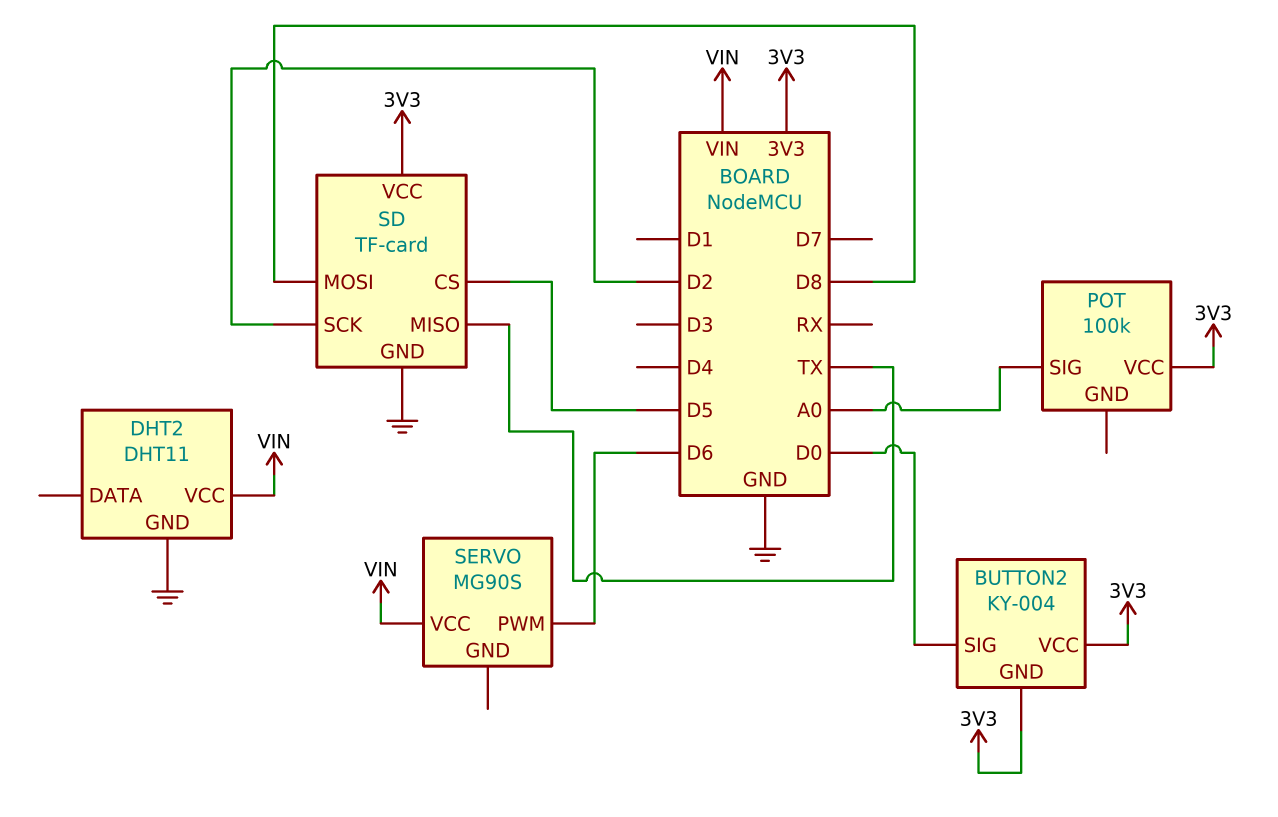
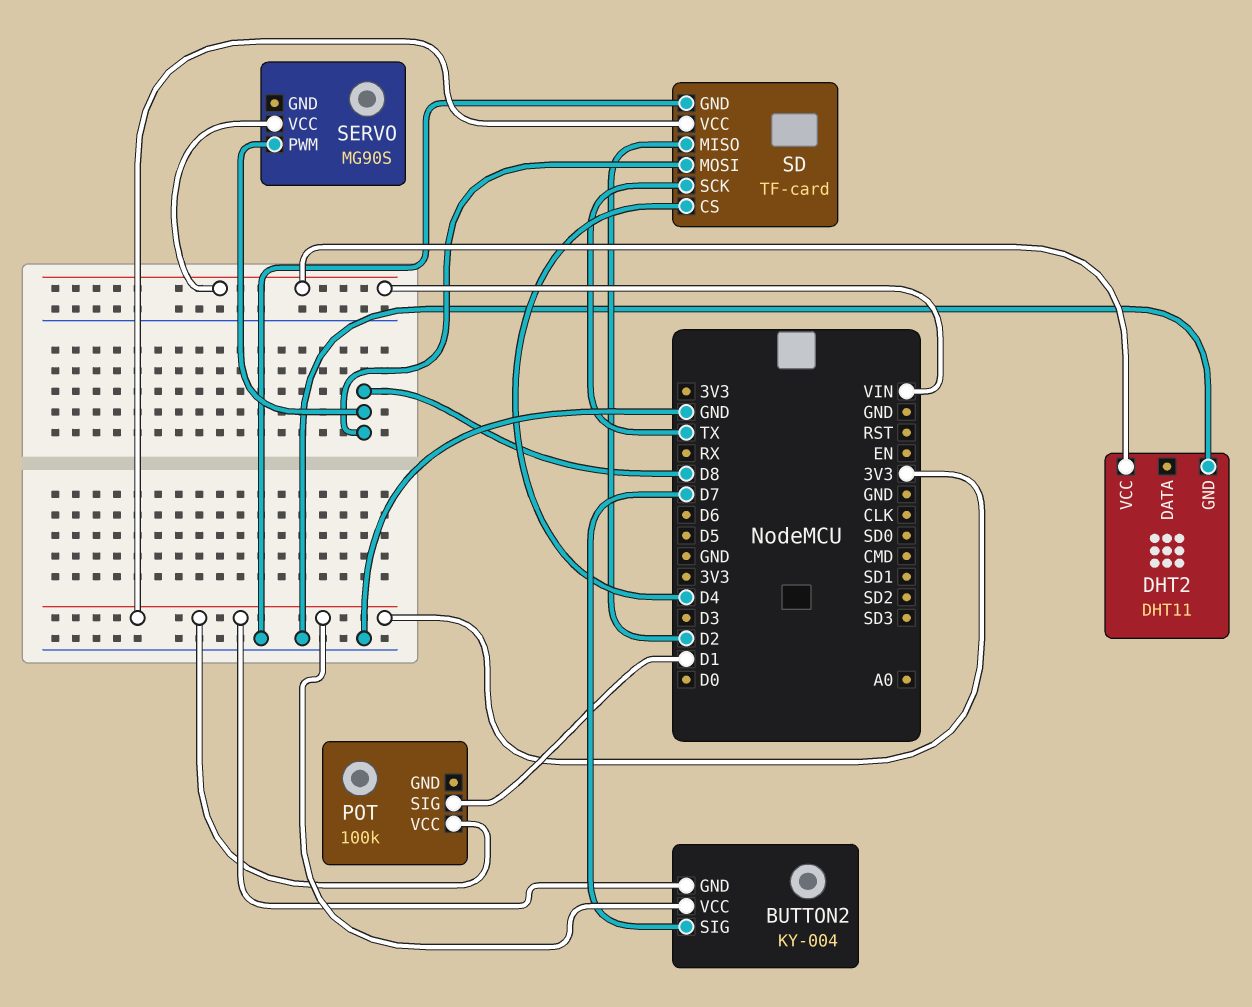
BUTTON2 pin SIG: D0 -> D7
POT pin SIG: A0 -> D1
SD pin CS: D5 -> D4
SD pin MISO: TX -> D2
SD pin SCK: D2 -> TX
SERVO pin PWM: D6 -> D8

